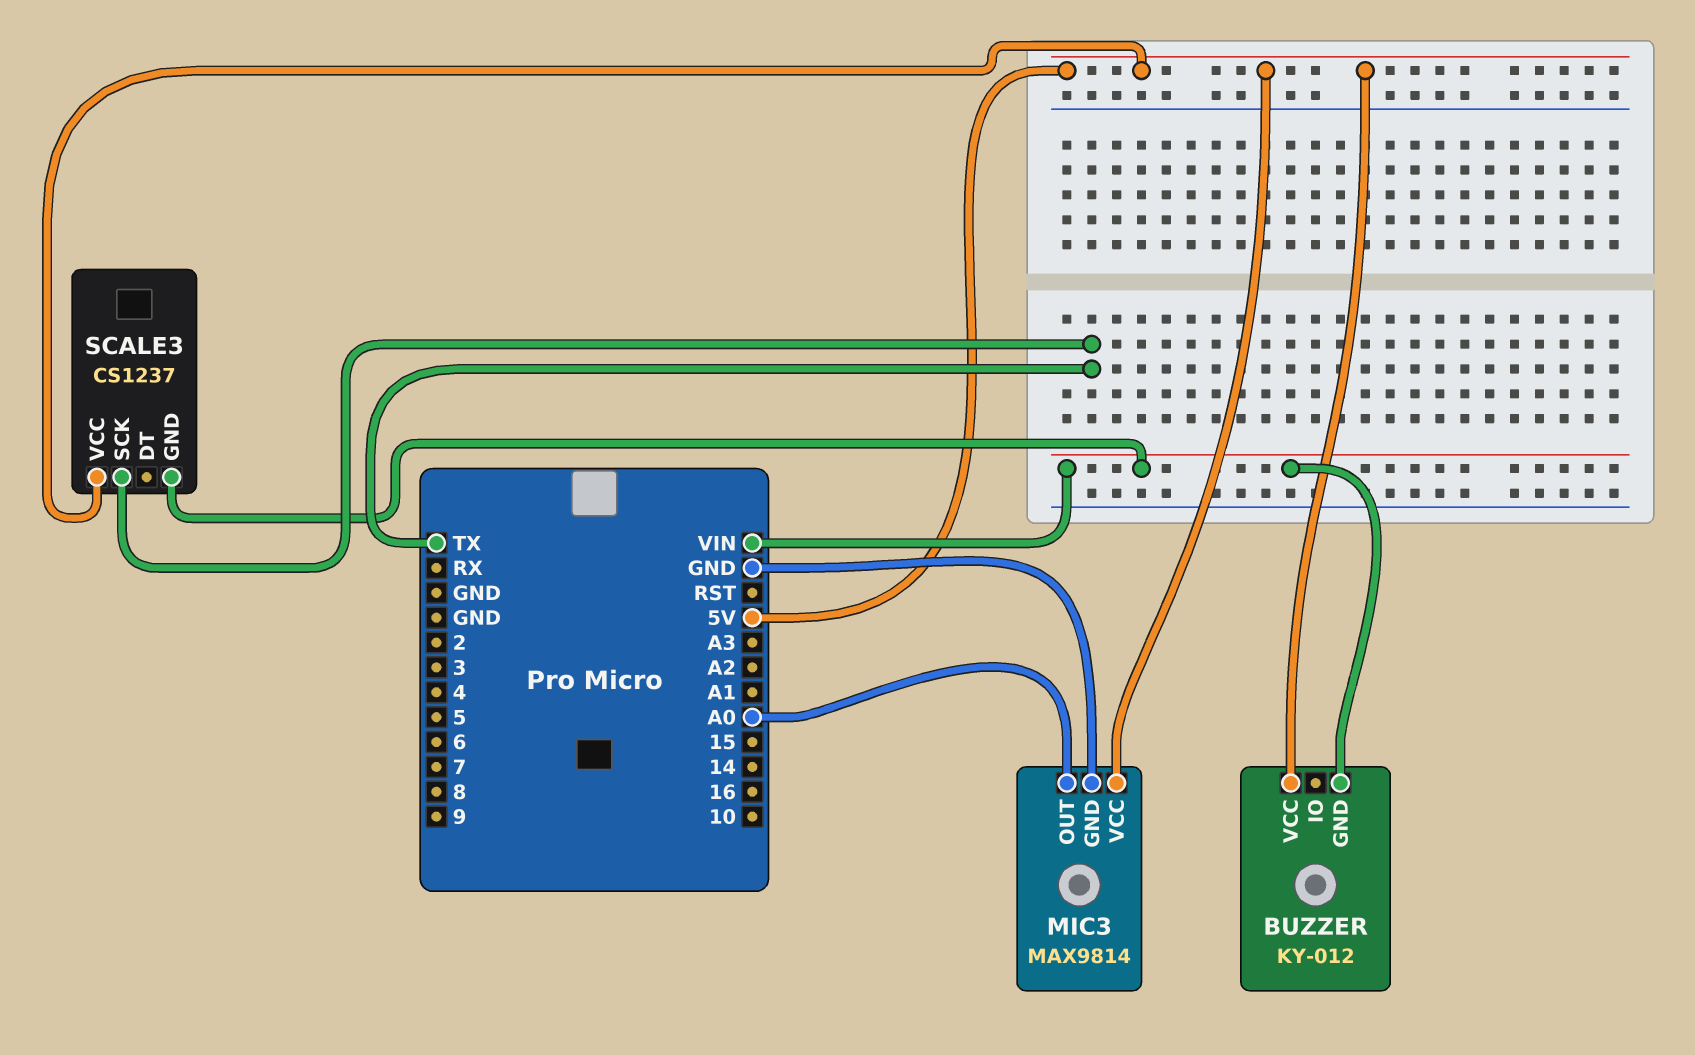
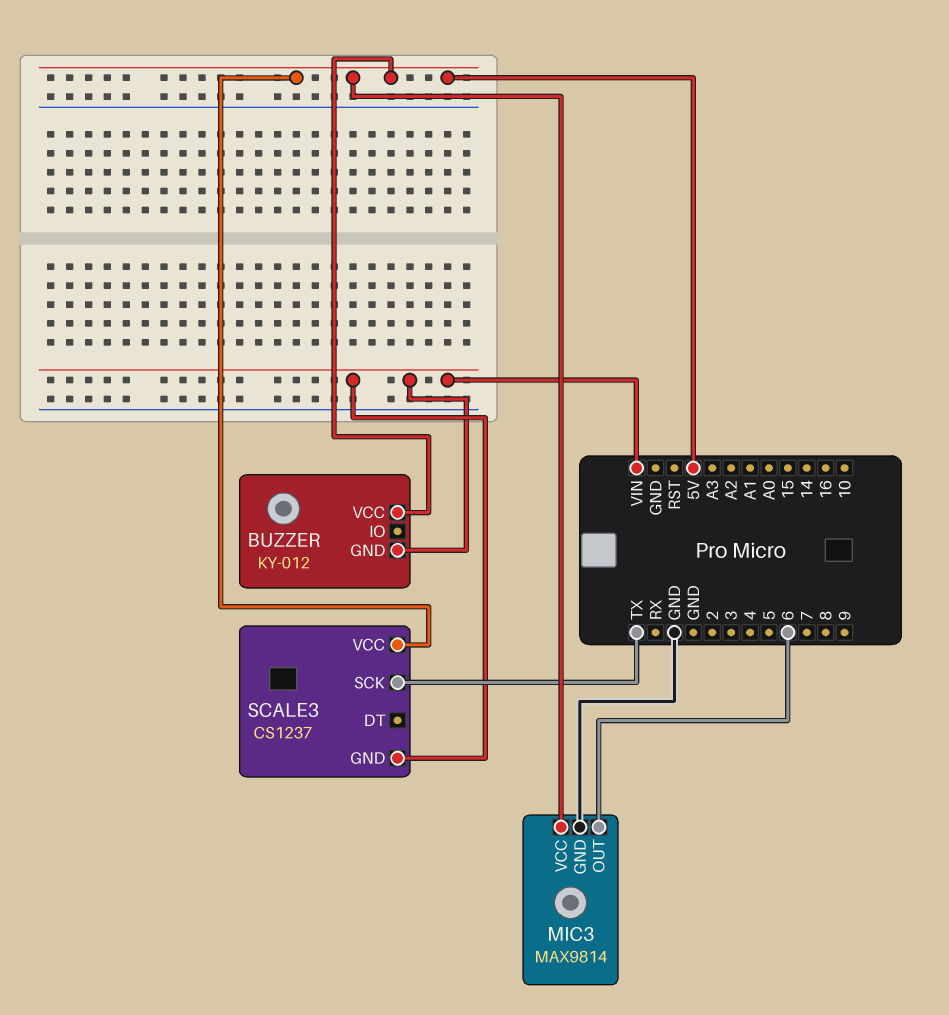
MIC3 pin OUT: A0 -> 6

